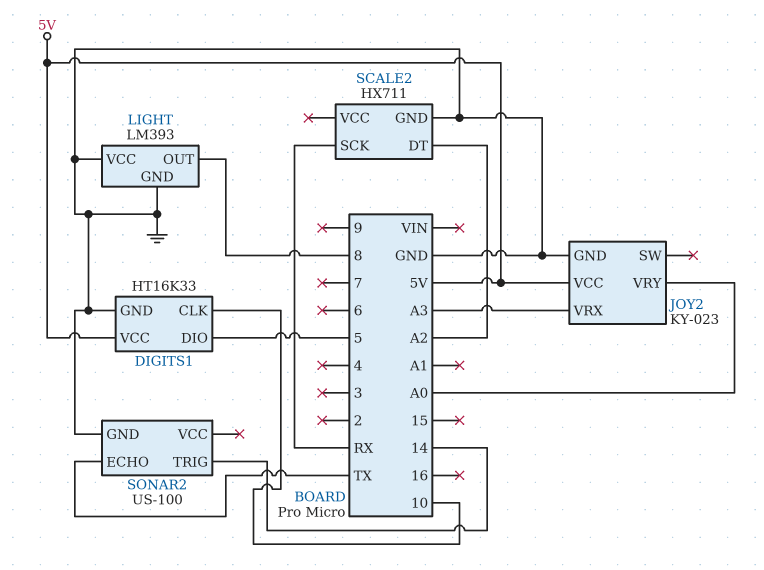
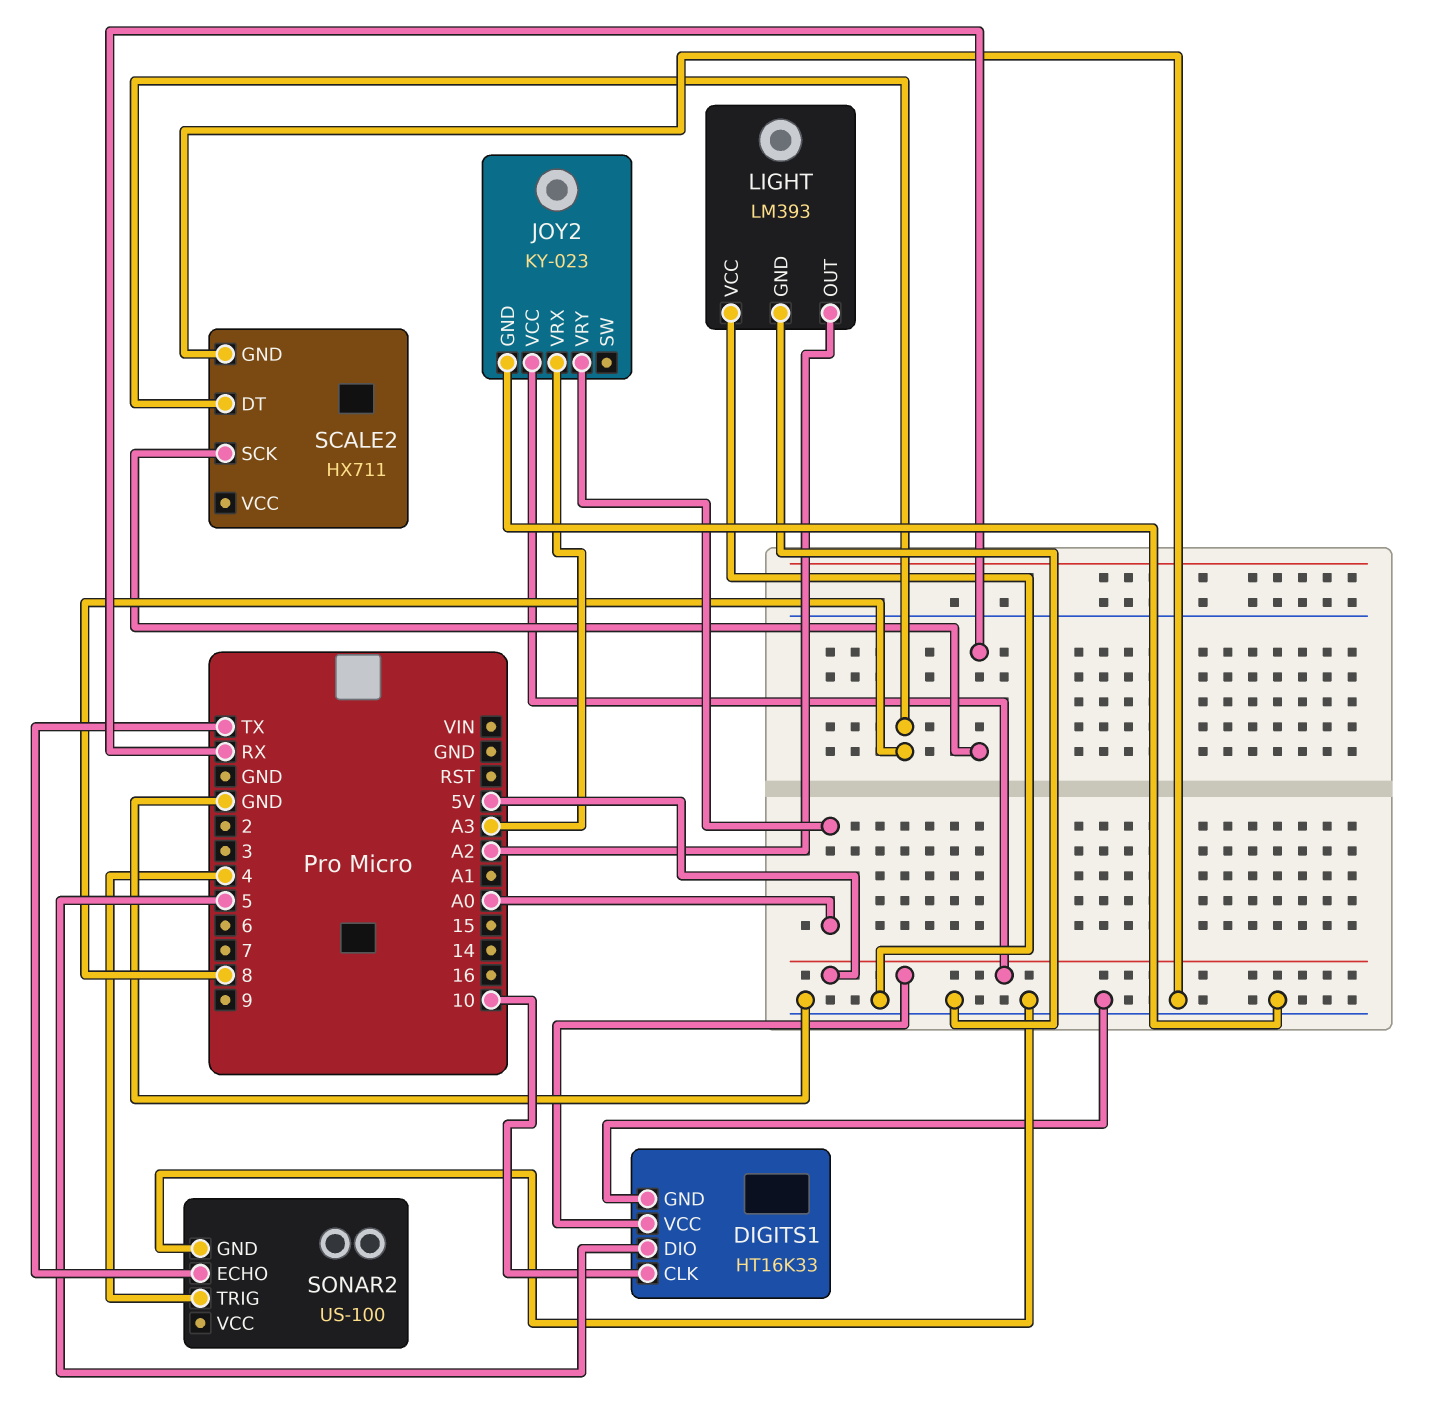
LIGHT pin OUT: 8 -> A2
SCALE2 pin DT: A2 -> 8
SONAR2 pin TRIG: 14 -> 4

